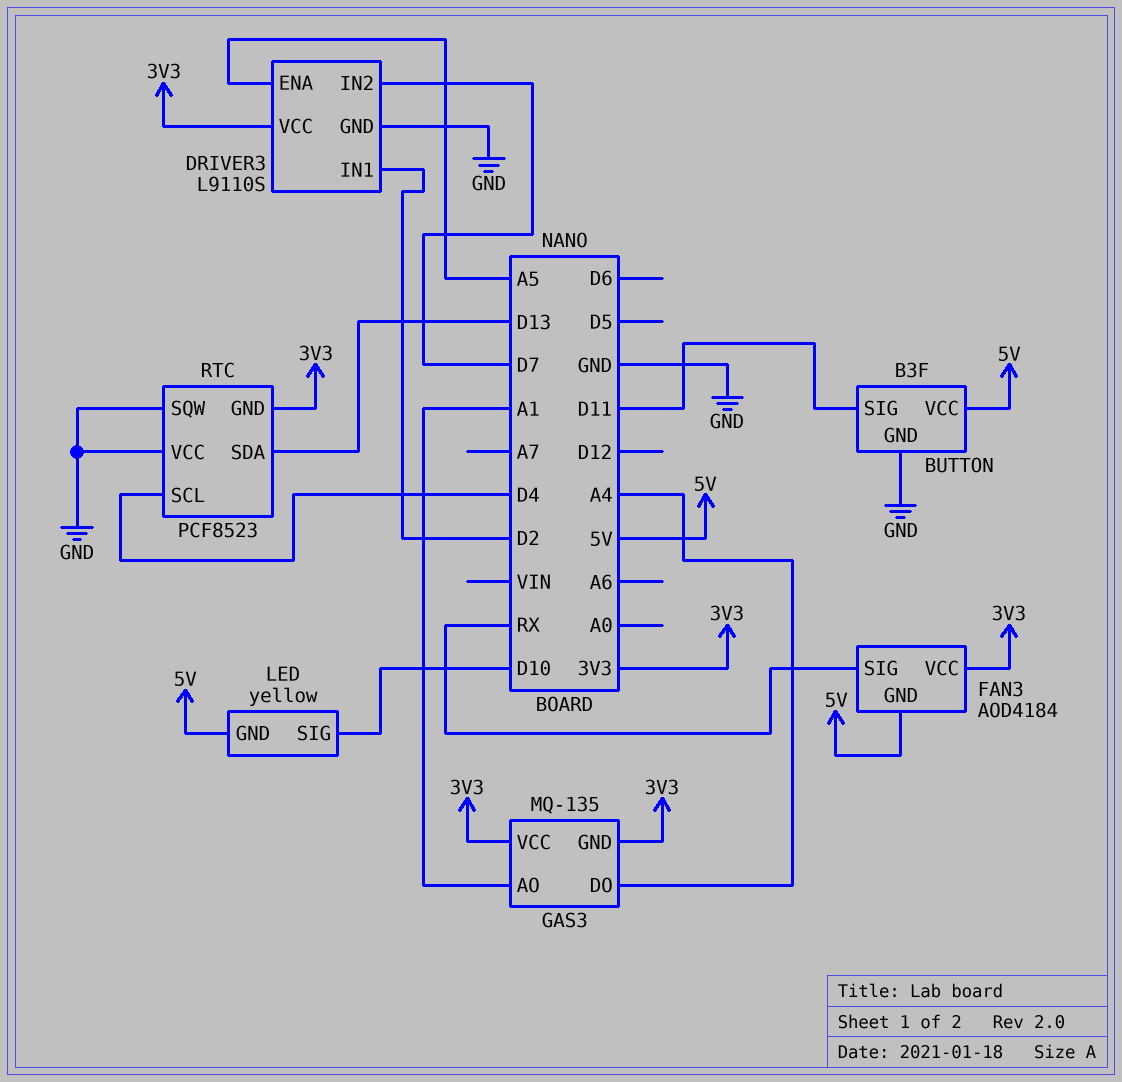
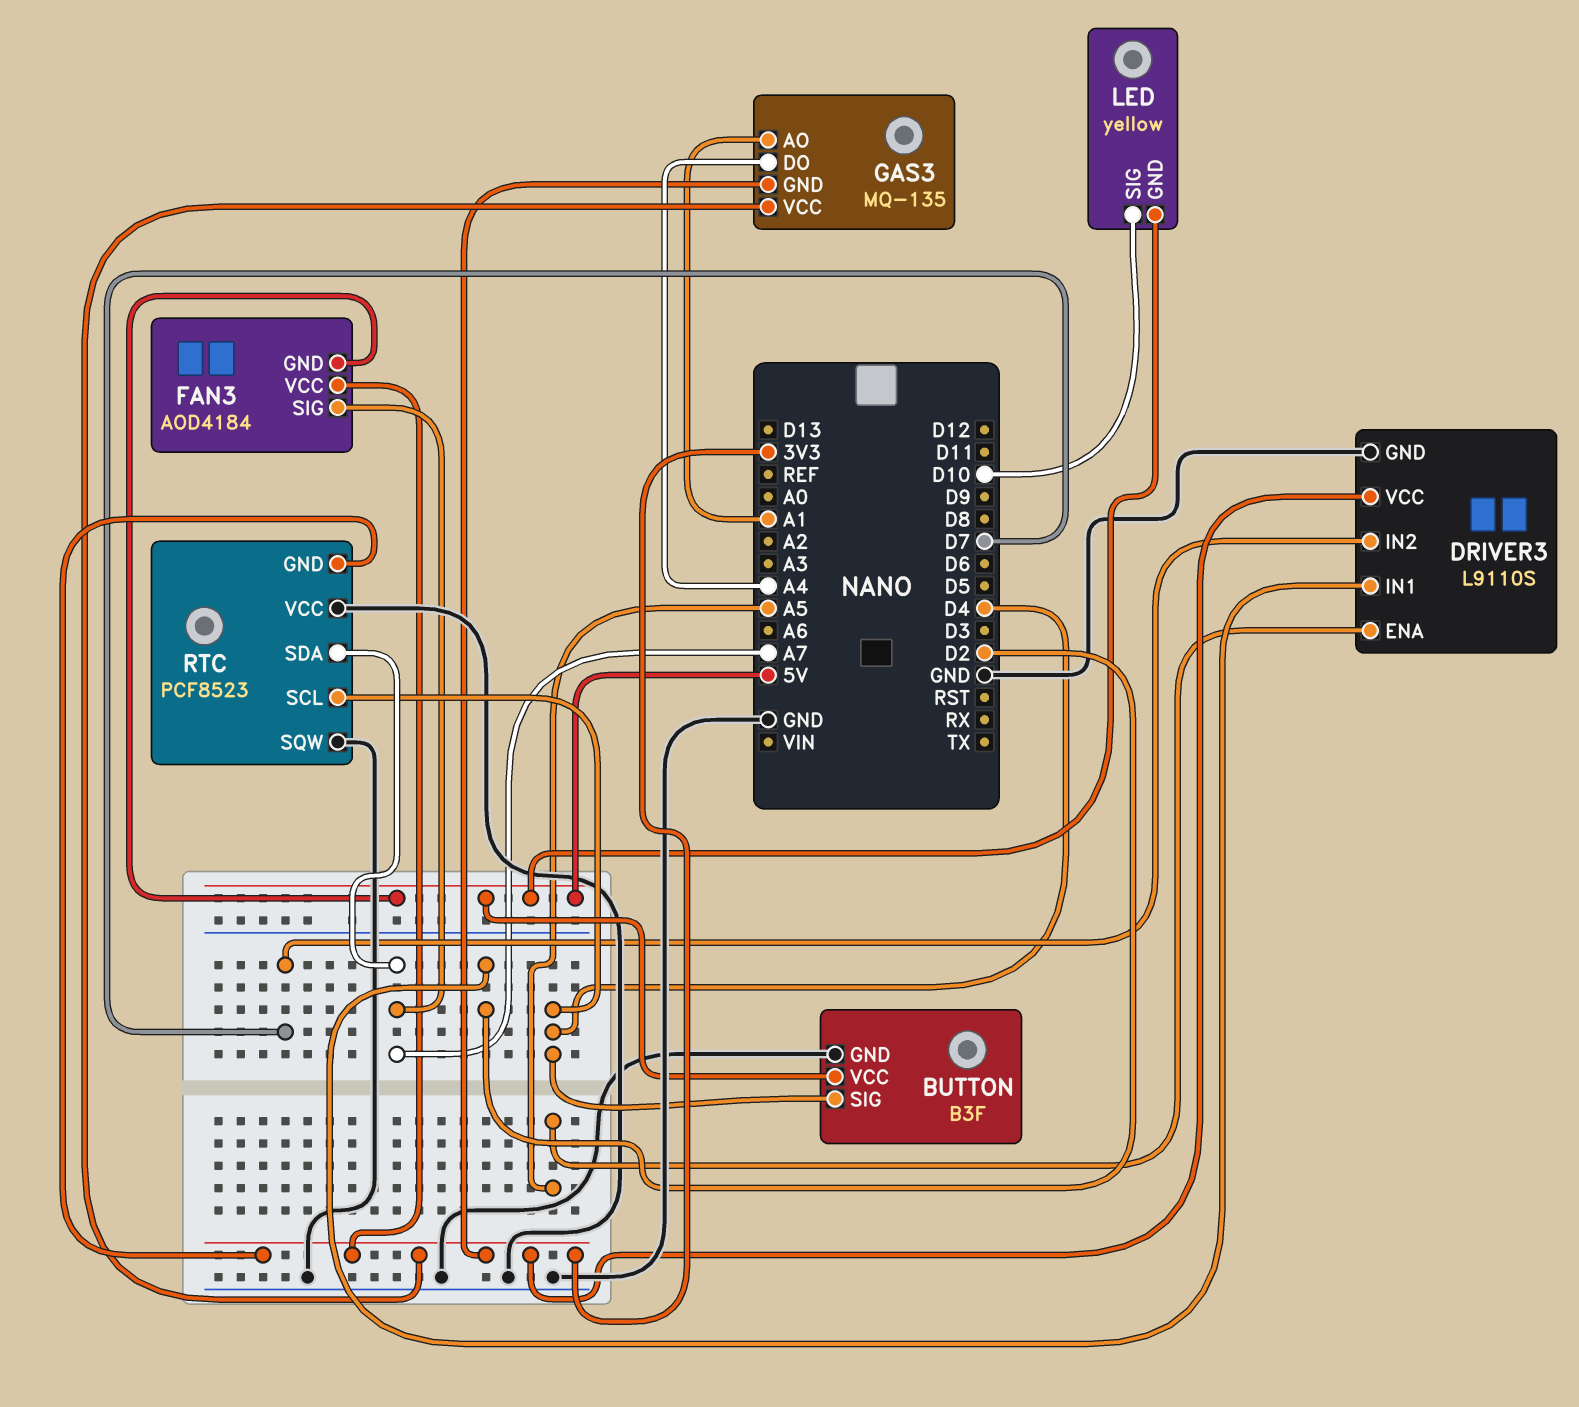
BUTTON pin SIG: D11 -> D4
FAN3 pin SIG: RX -> A7
RTC pin SDA: D13 -> A7

